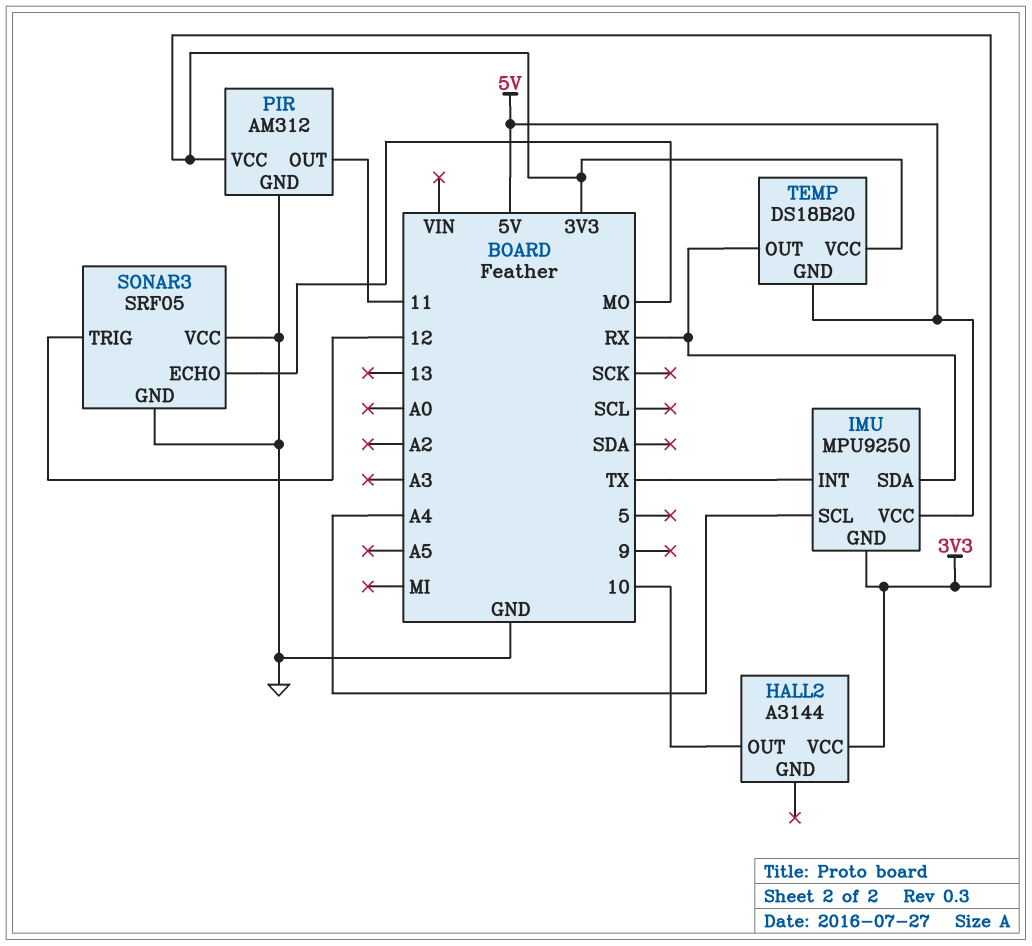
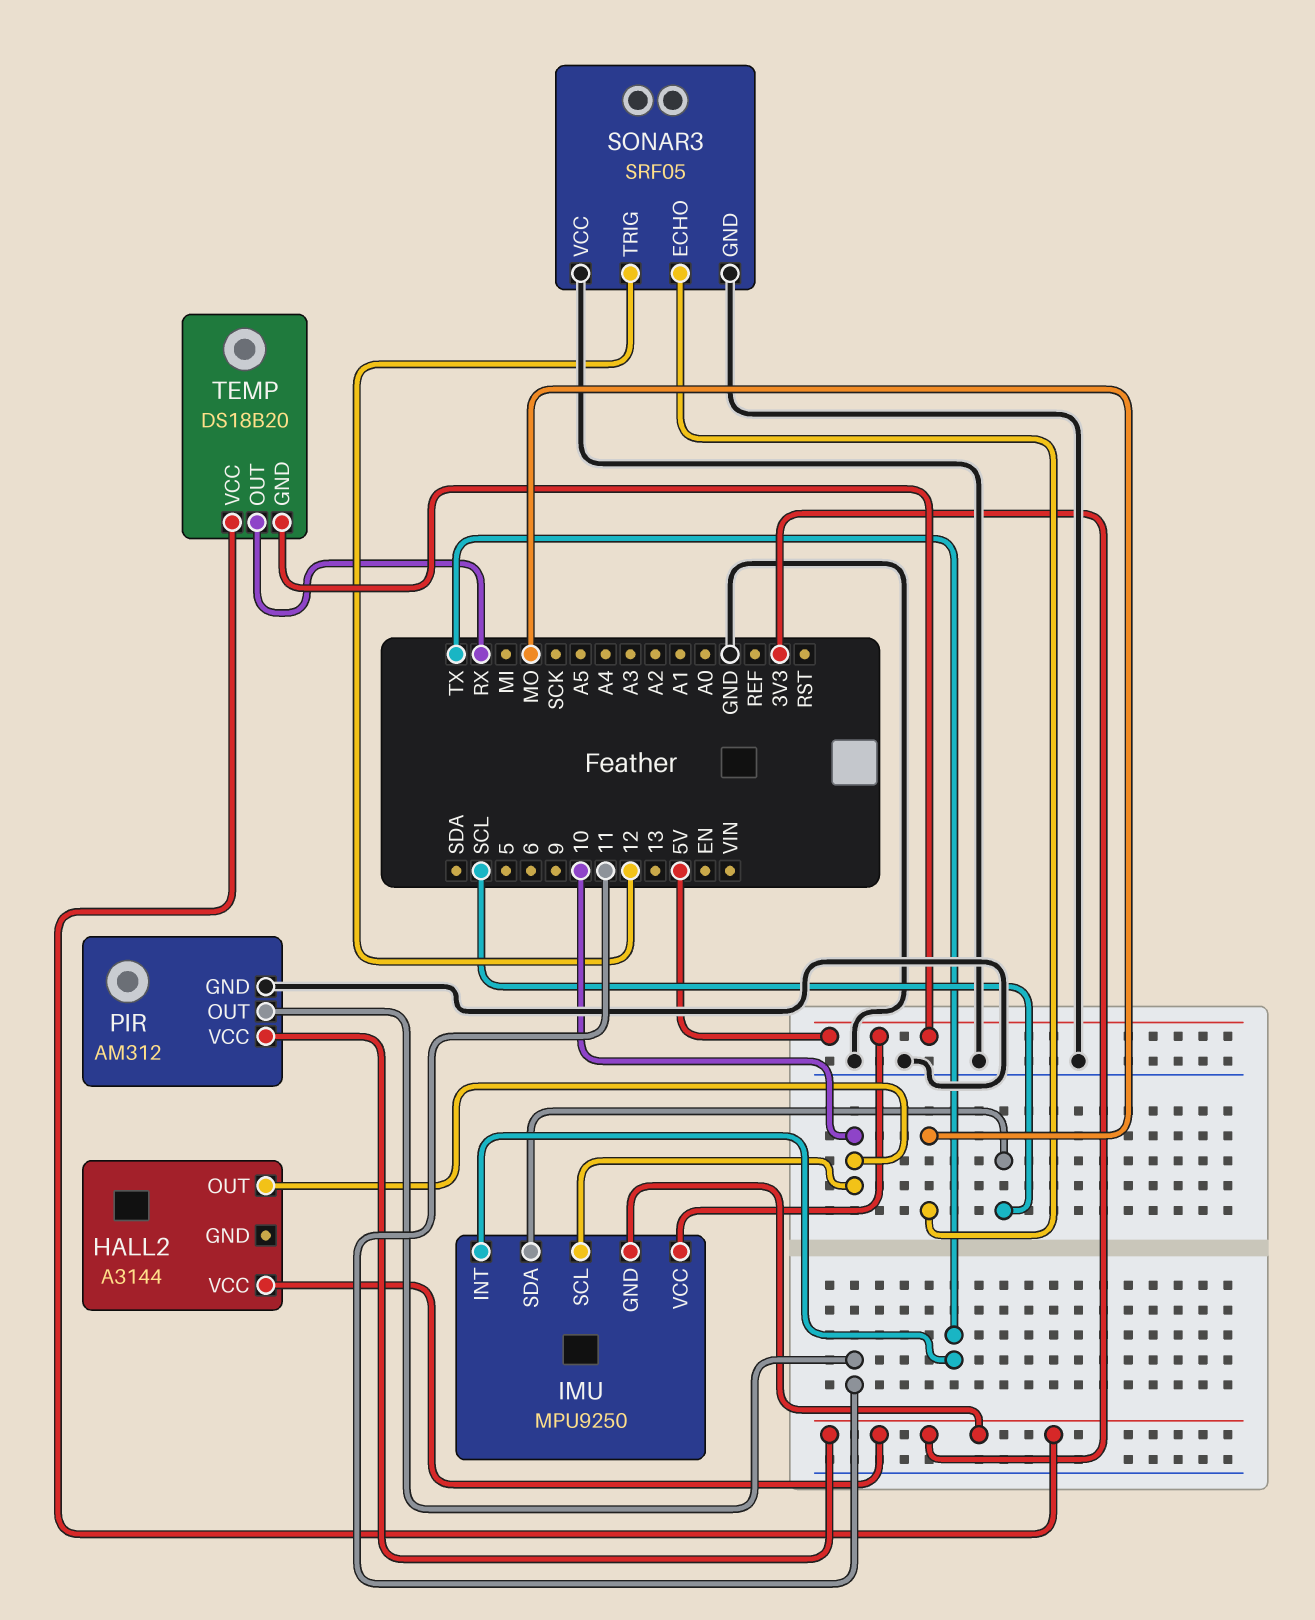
IMU pin SCL: A4 -> 10
IMU pin SDA: RX -> SCL

